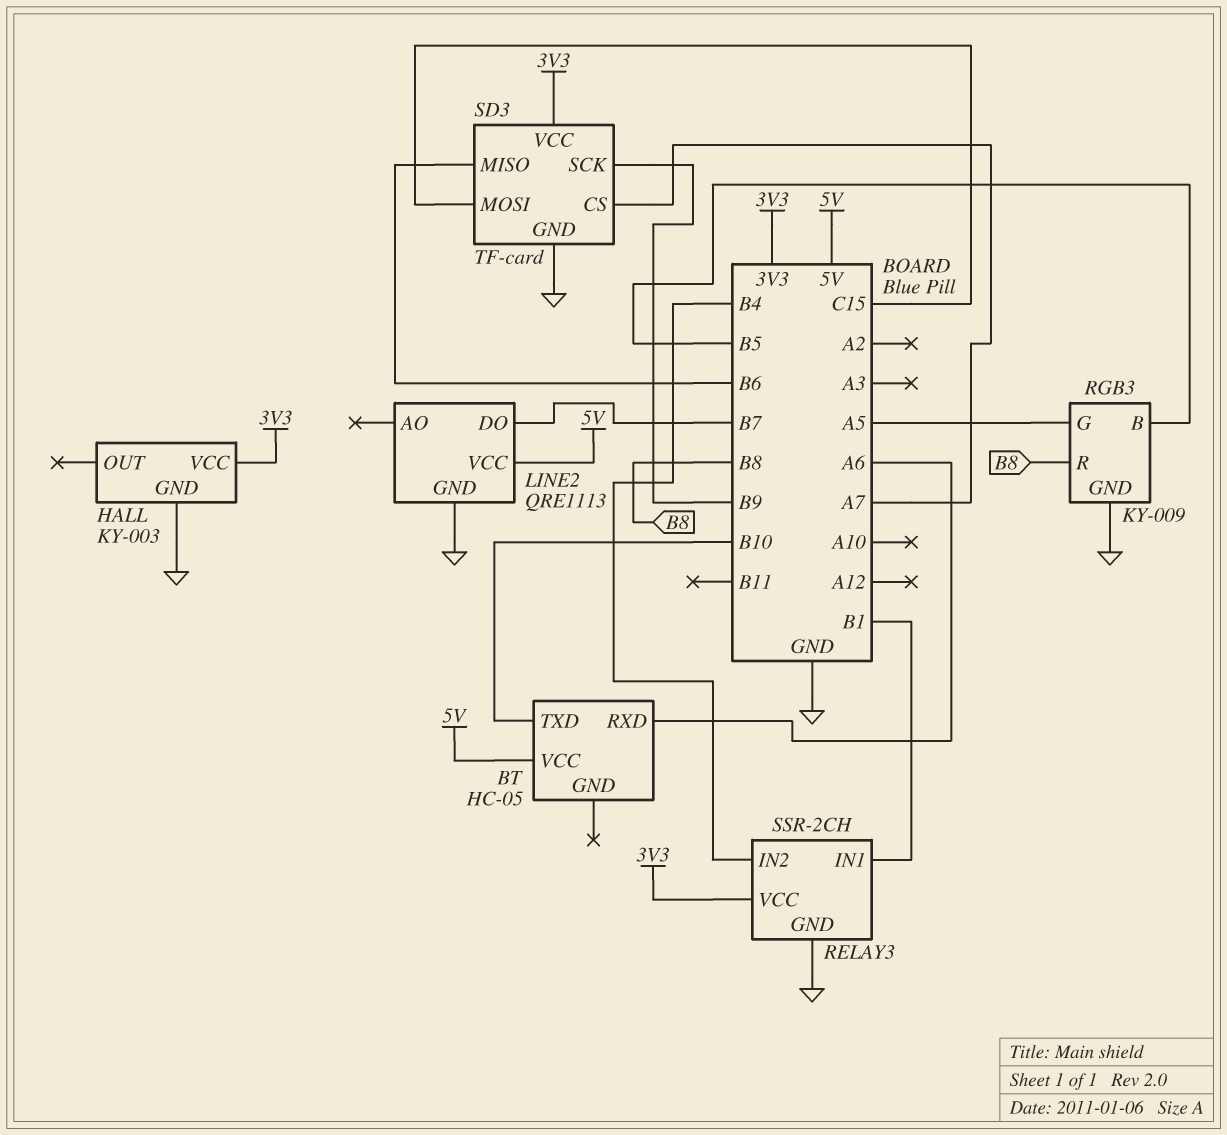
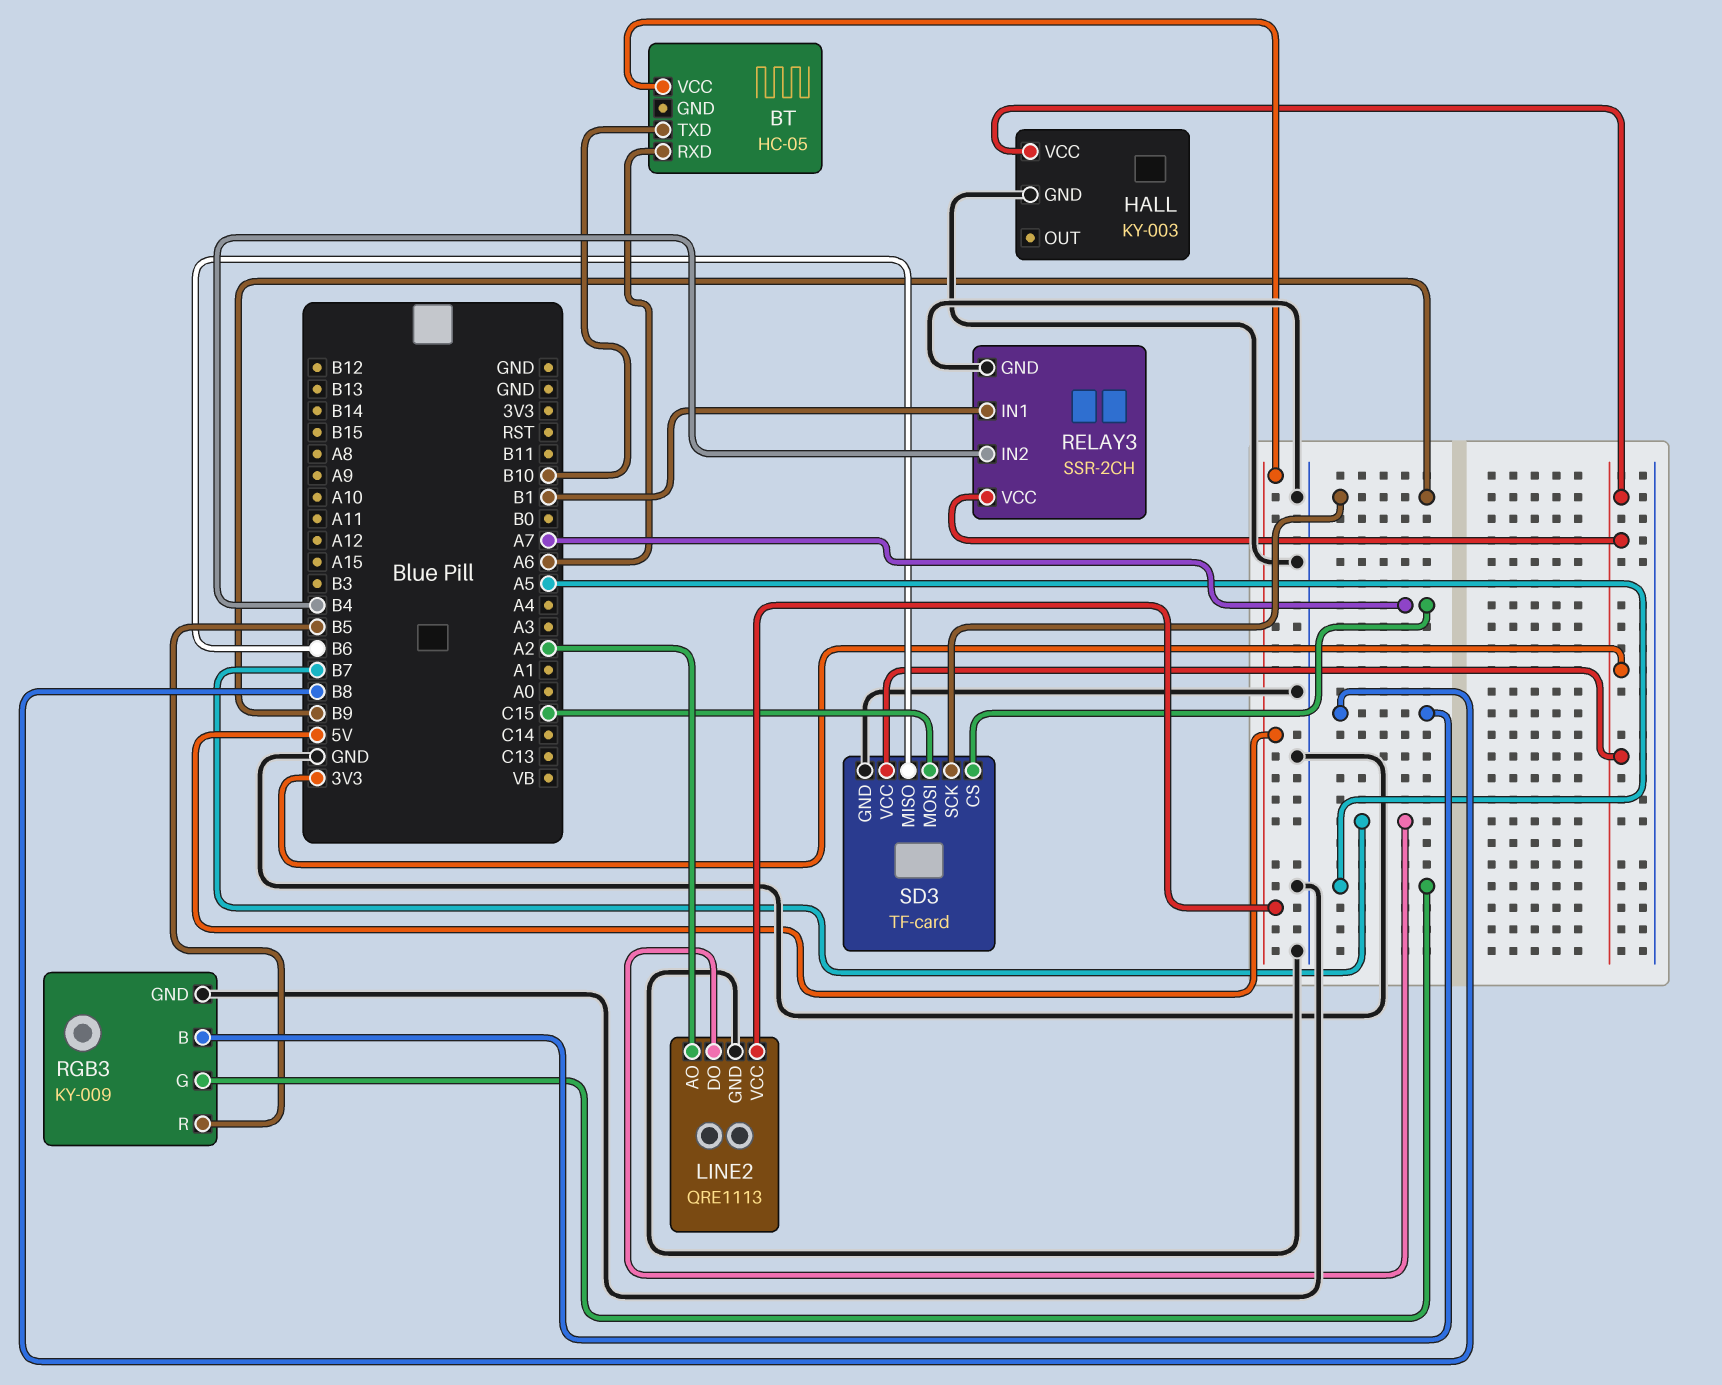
LINE2 pin AO: none -> A2
RGB3 pin B: B5 -> B8
RGB3 pin R: B8 -> B5

